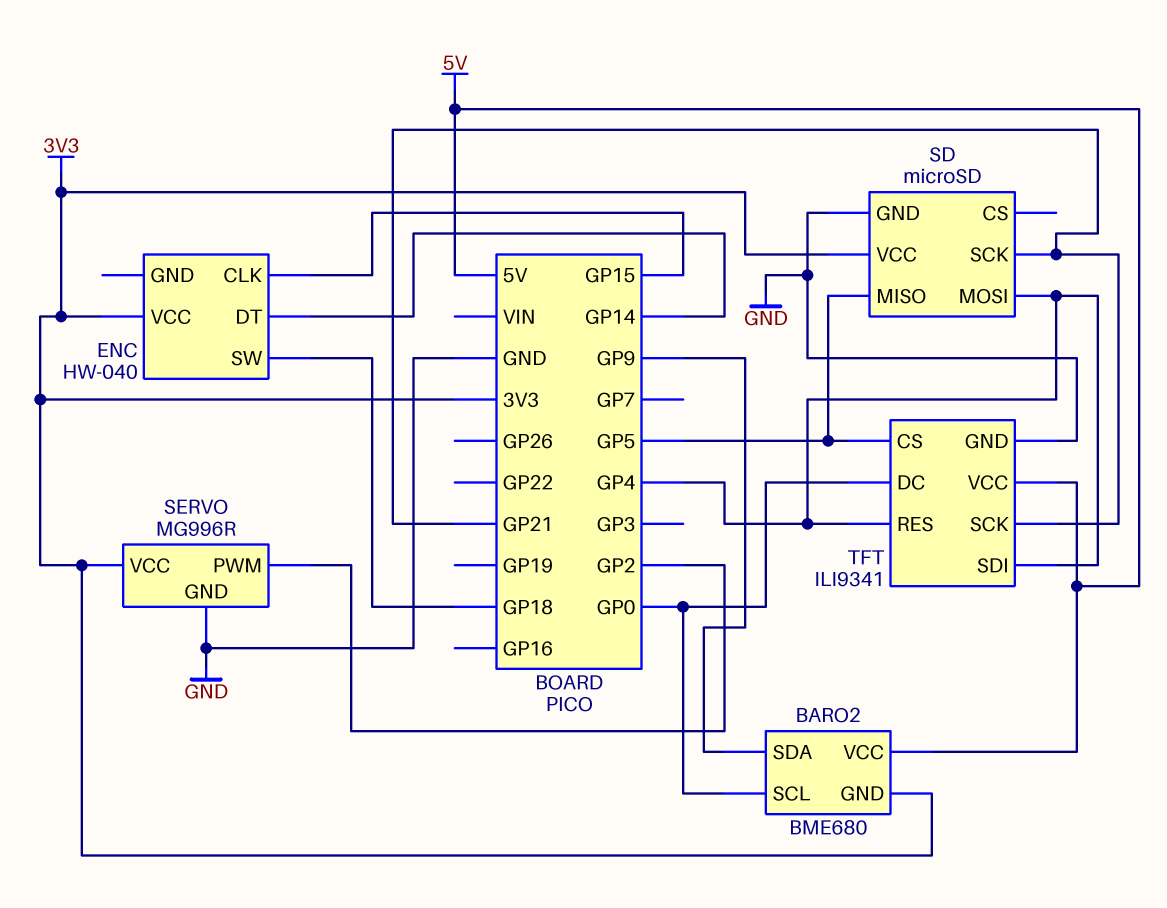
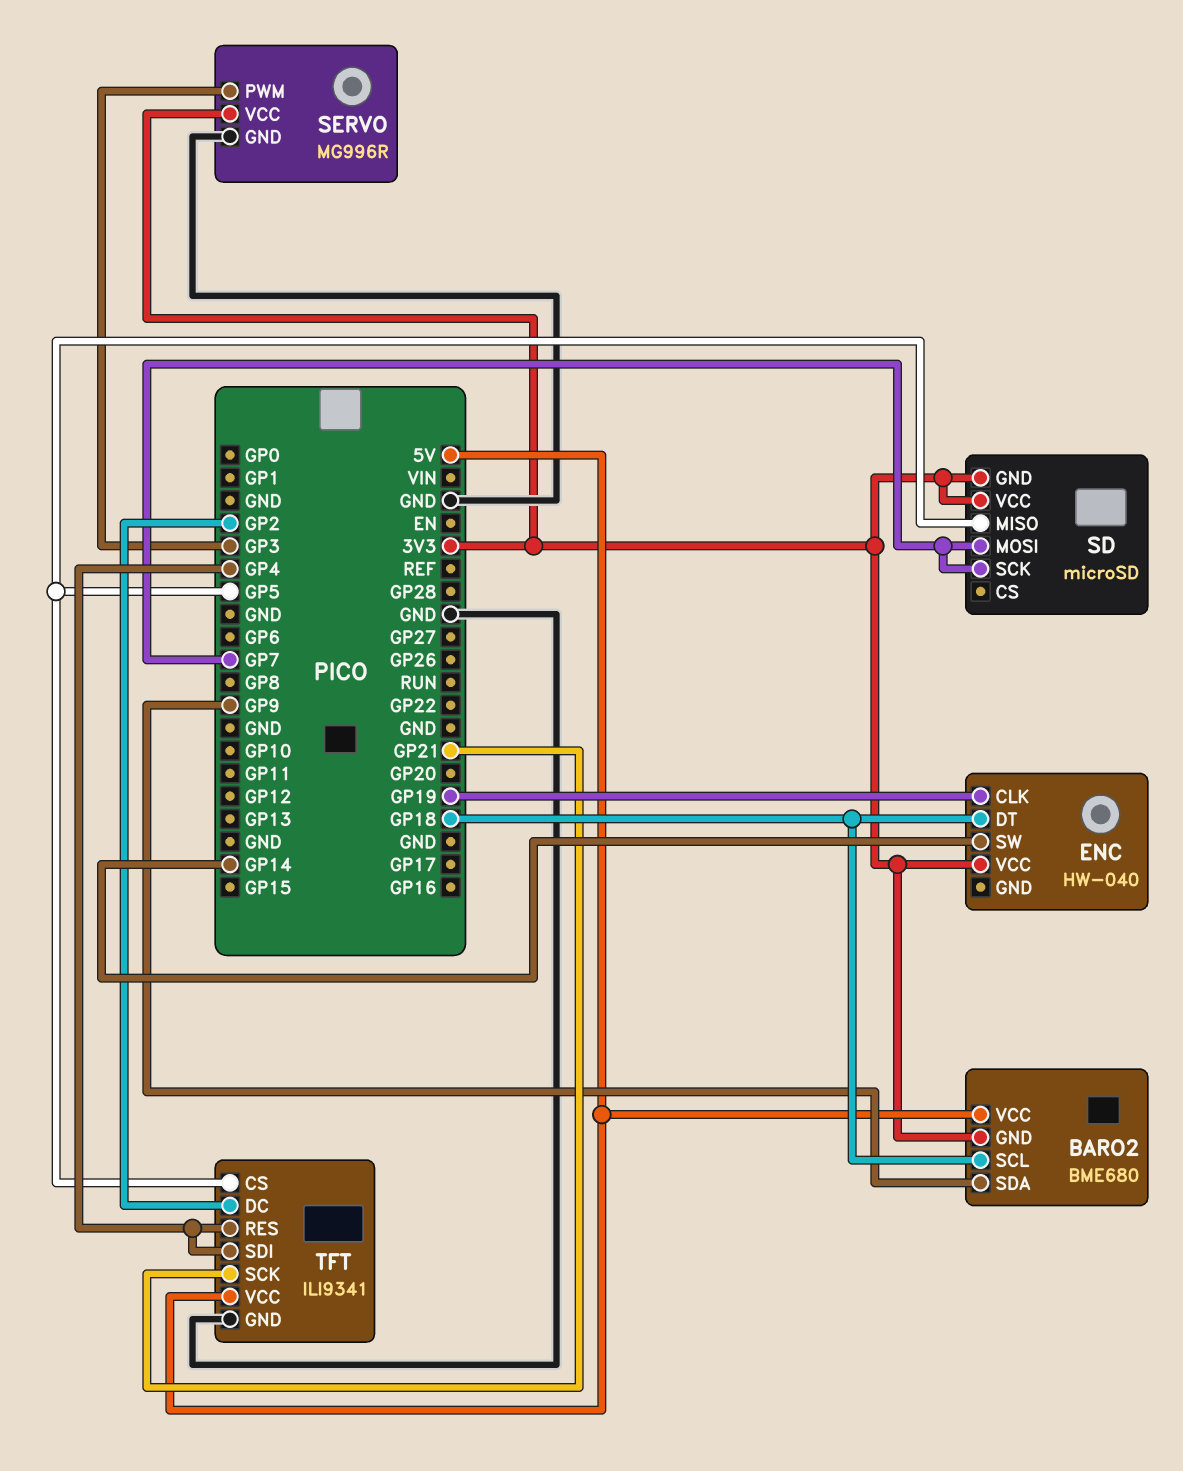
BARO2 pin SCL: GP0 -> GP18
ENC pin CLK: GP15 -> GP19
ENC pin DT: GP14 -> GP18
ENC pin SW: GP18 -> GP14
SD pin GND: GND -> 3V3
SD pin MOSI: GP4 -> GP7
SD pin SCK: GP21 -> GP7
SERVO pin PWM: GP2 -> GP3
TFT pin DC: GP0 -> GP2

